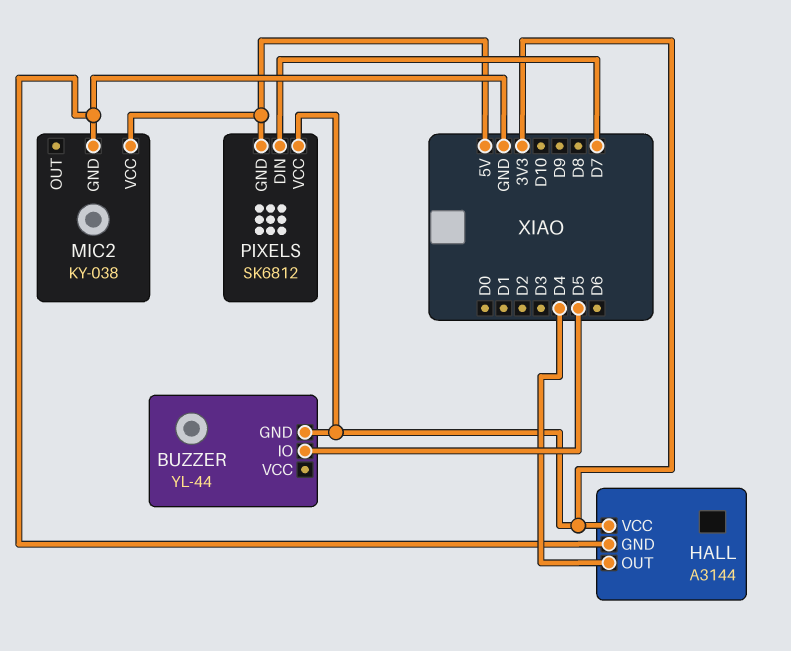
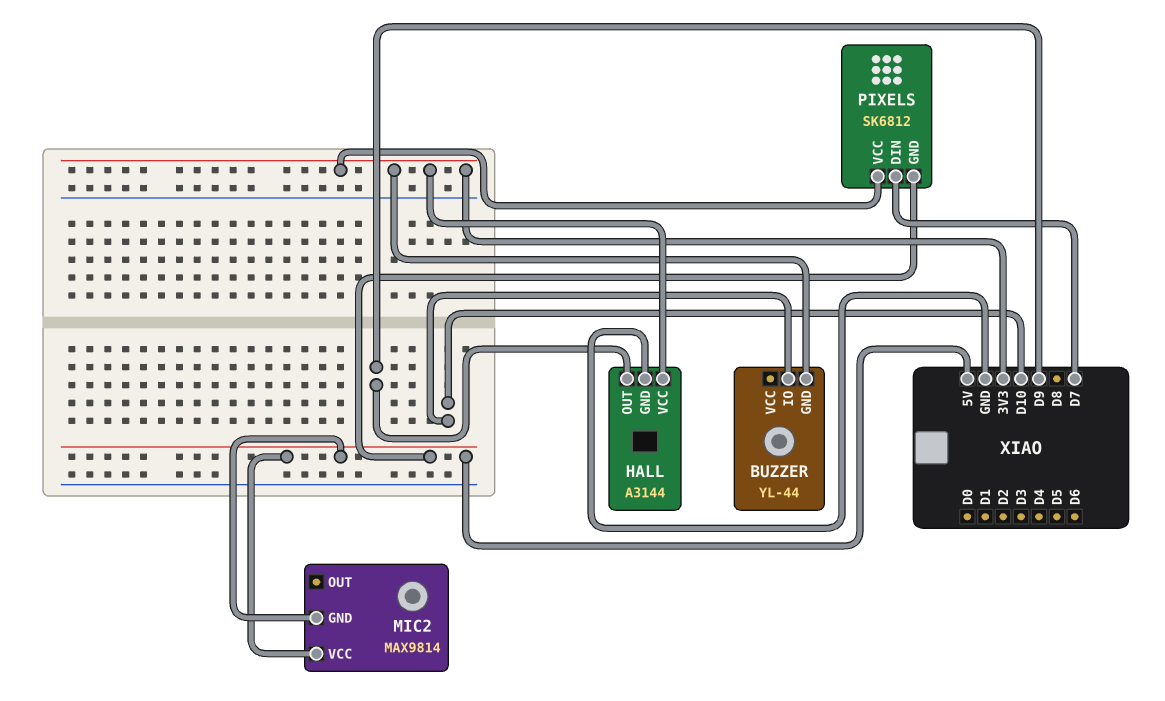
BUZZER pin IO: D5 -> D10
HALL pin OUT: D4 -> D9
MIC2: KY-038 -> MAX9814
MIC2 pin GND: GND -> 5V

